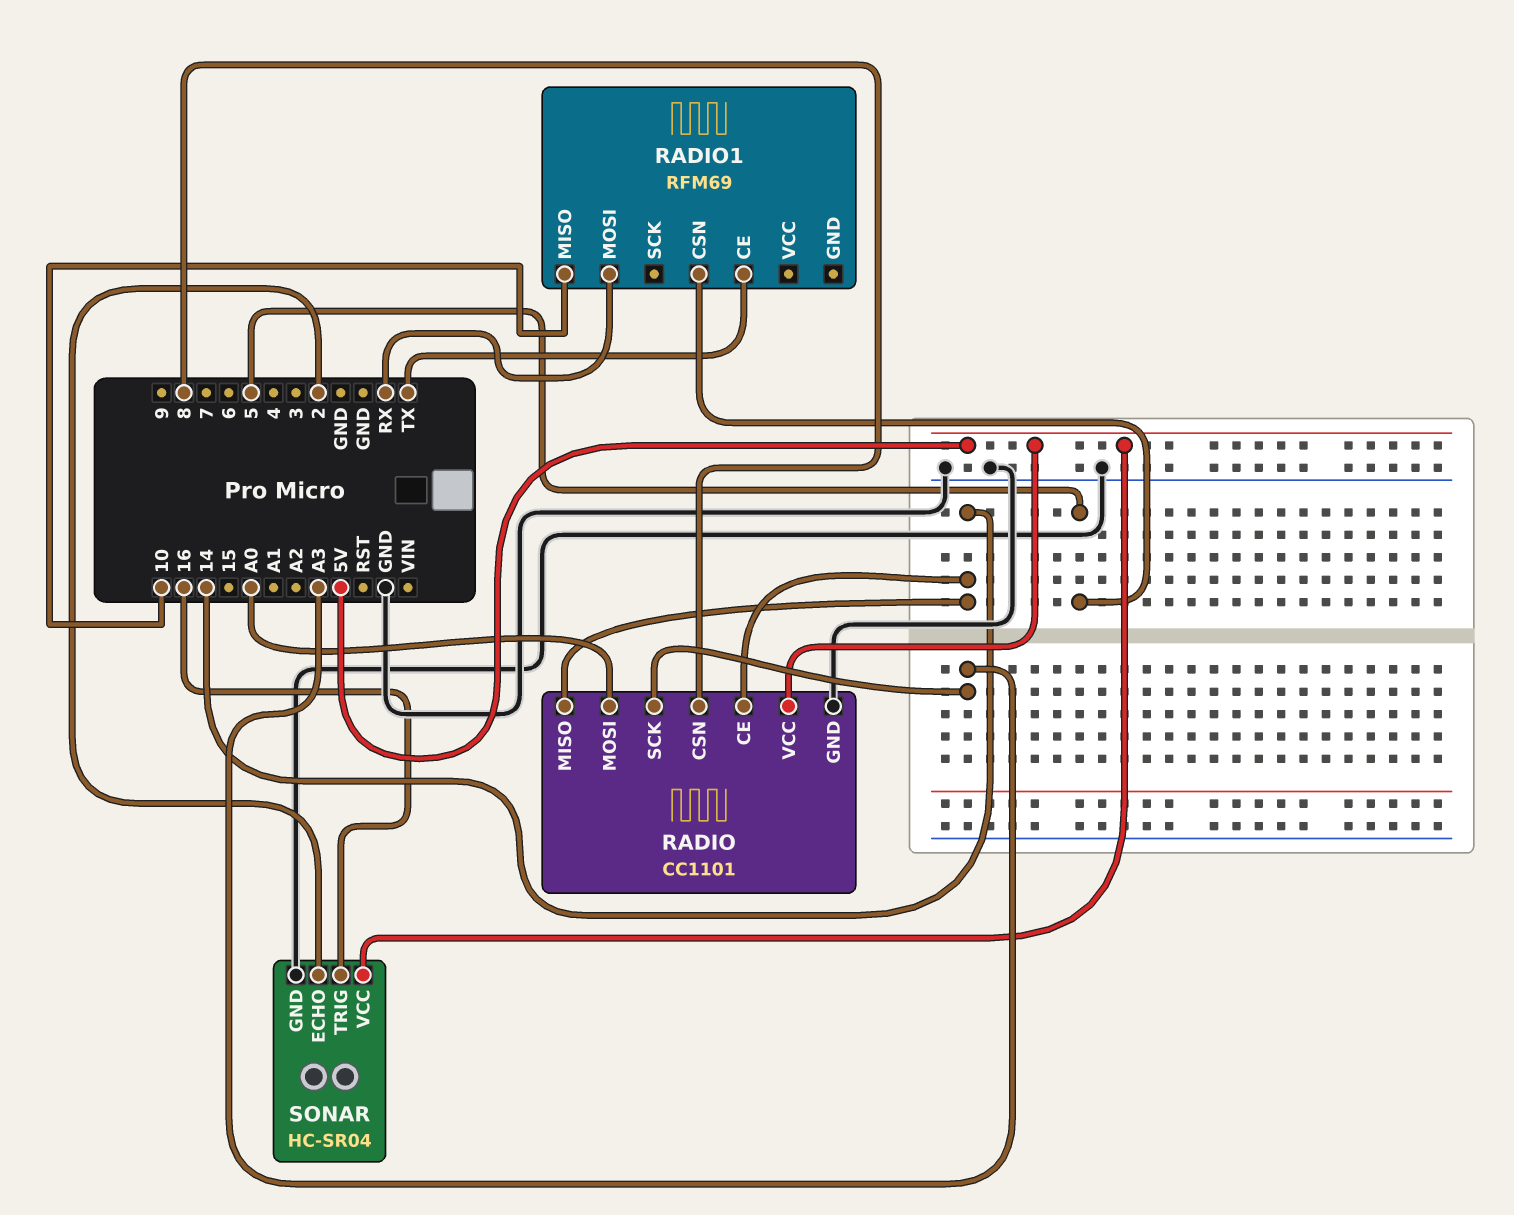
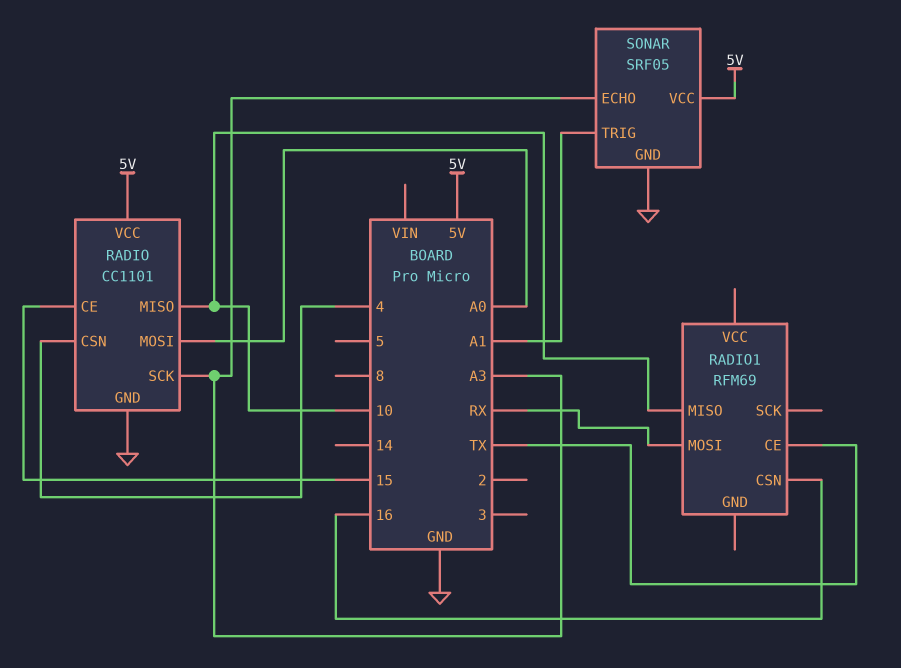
RADIO pin CE: 14 -> 15
RADIO pin CSN: 8 -> 4
RADIO pin MISO: 14 -> 10
RADIO1 pin CSN: 5 -> 16
SONAR: HC-SR04 -> SRF05
SONAR pin ECHO: 2 -> A3
SONAR pin TRIG: 16 -> A1

